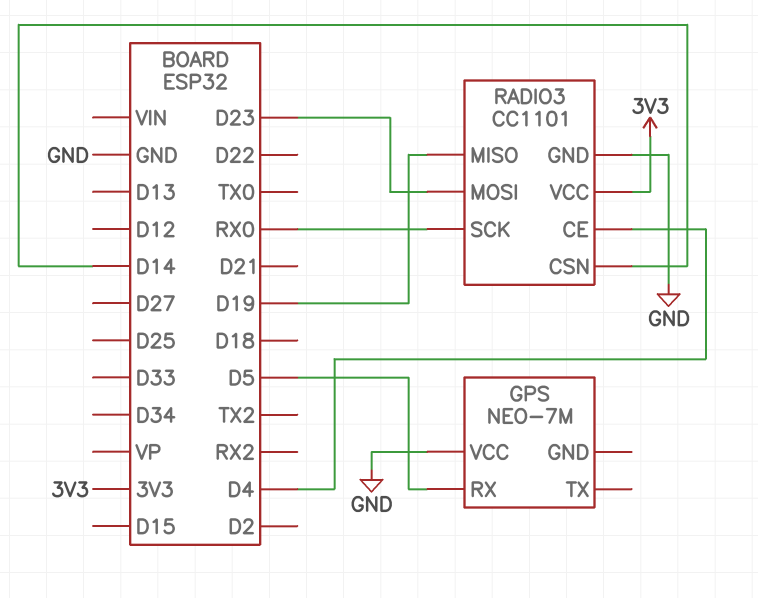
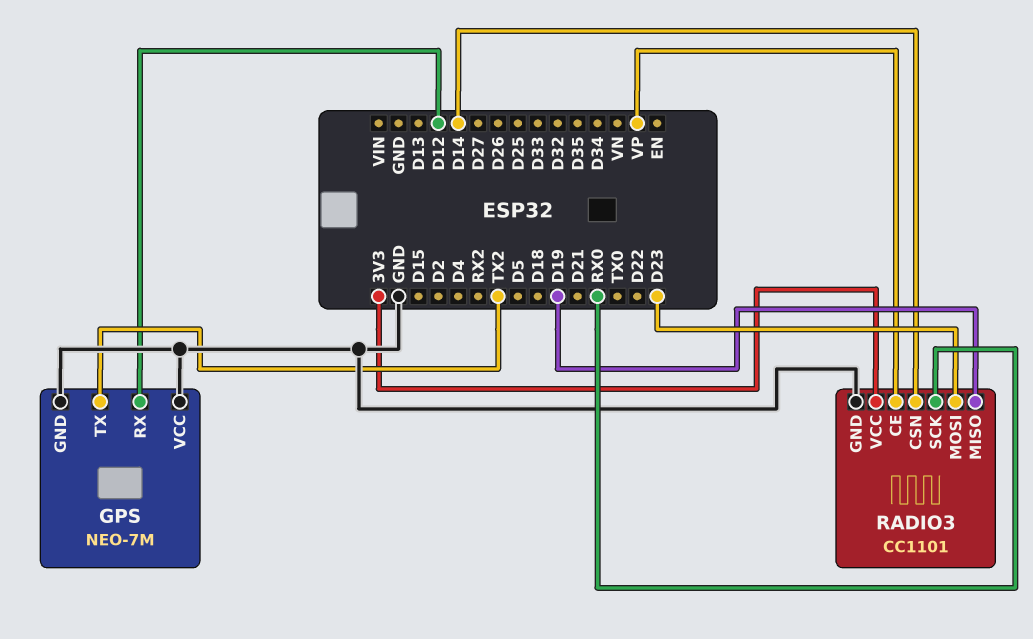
GPS pin GND: none -> GND
GPS pin RX: D5 -> D12
GPS pin TX: none -> TX2
RADIO3 pin CE: D4 -> VP

